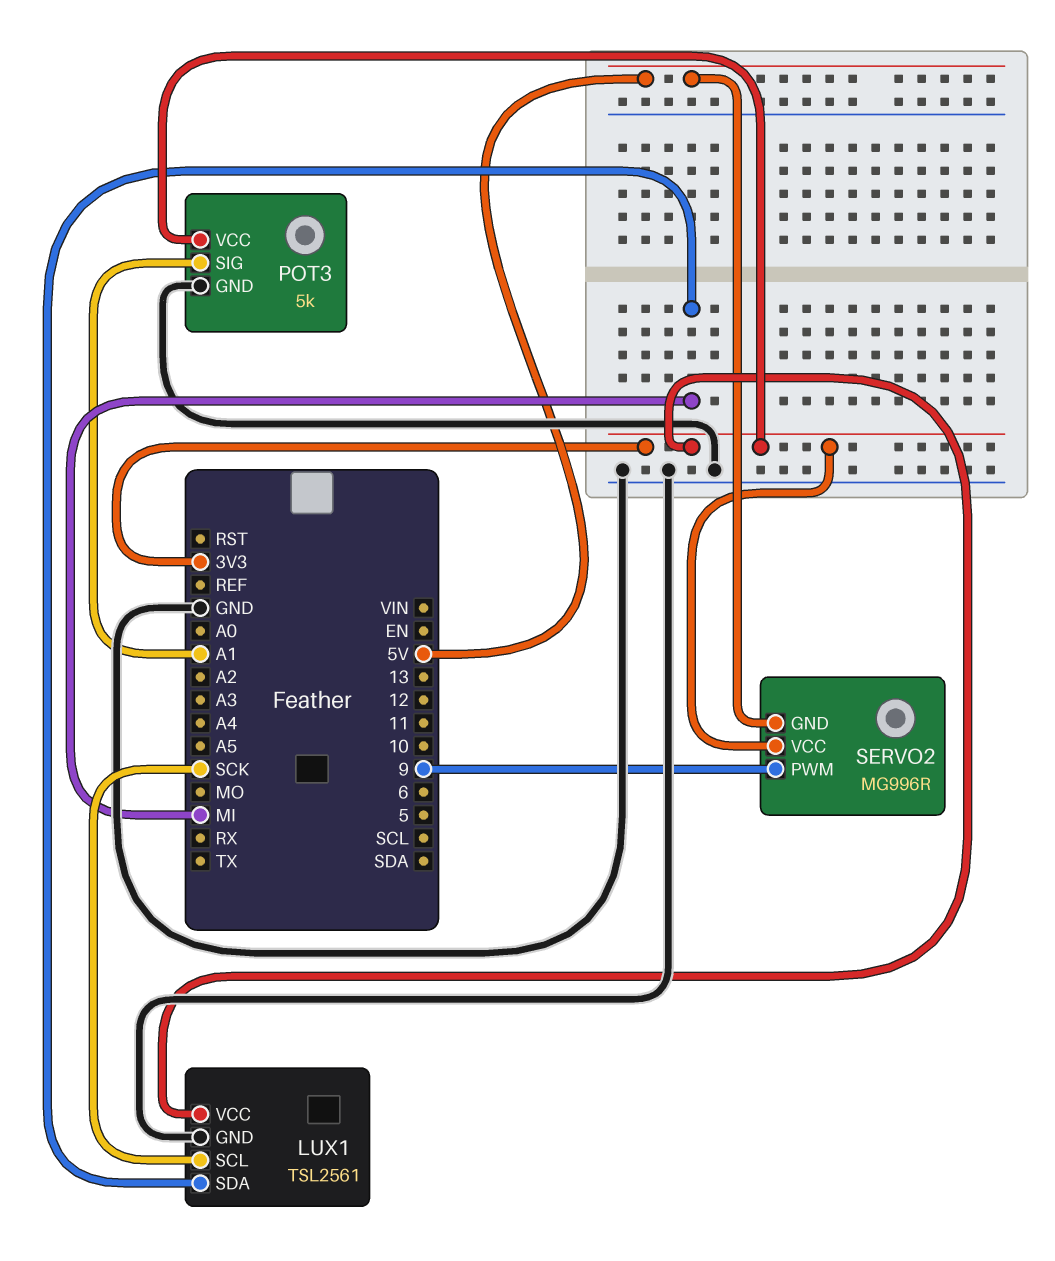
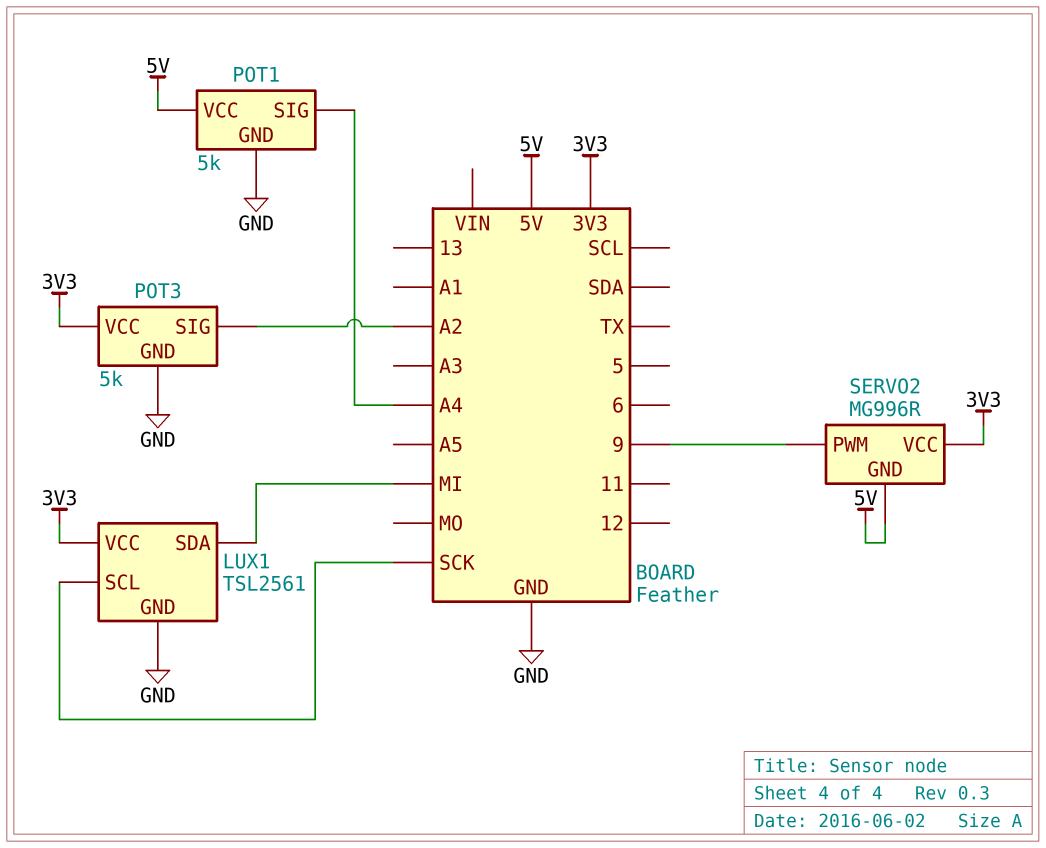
POT1: none -> 5k
POT1 pin GND: none -> GND
POT1 pin SIG: none -> A4
POT1 pin VCC: none -> 5V
POT3 pin SIG: A1 -> A2

